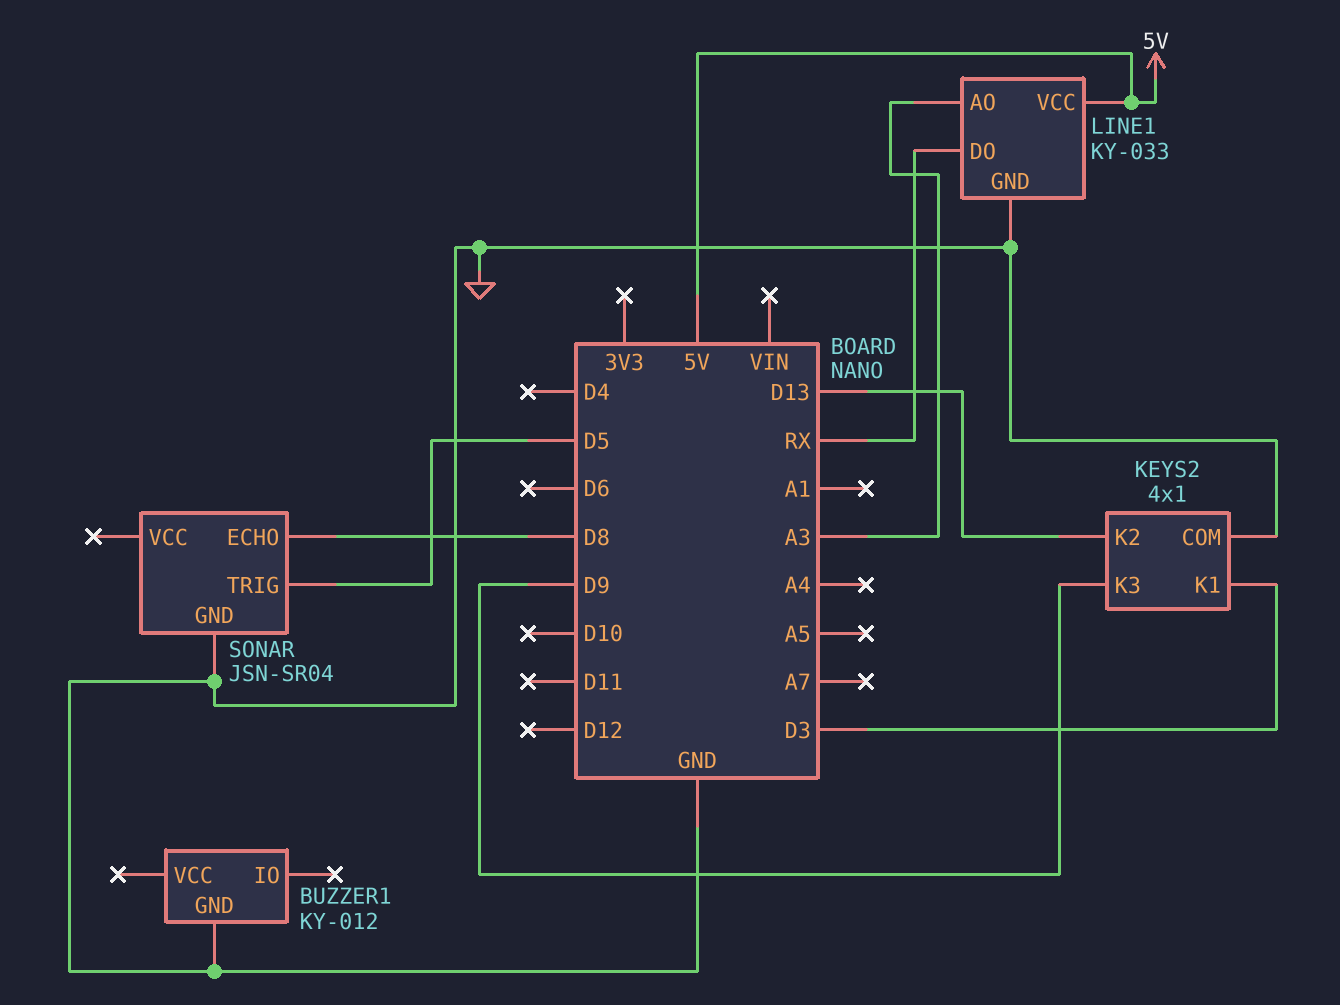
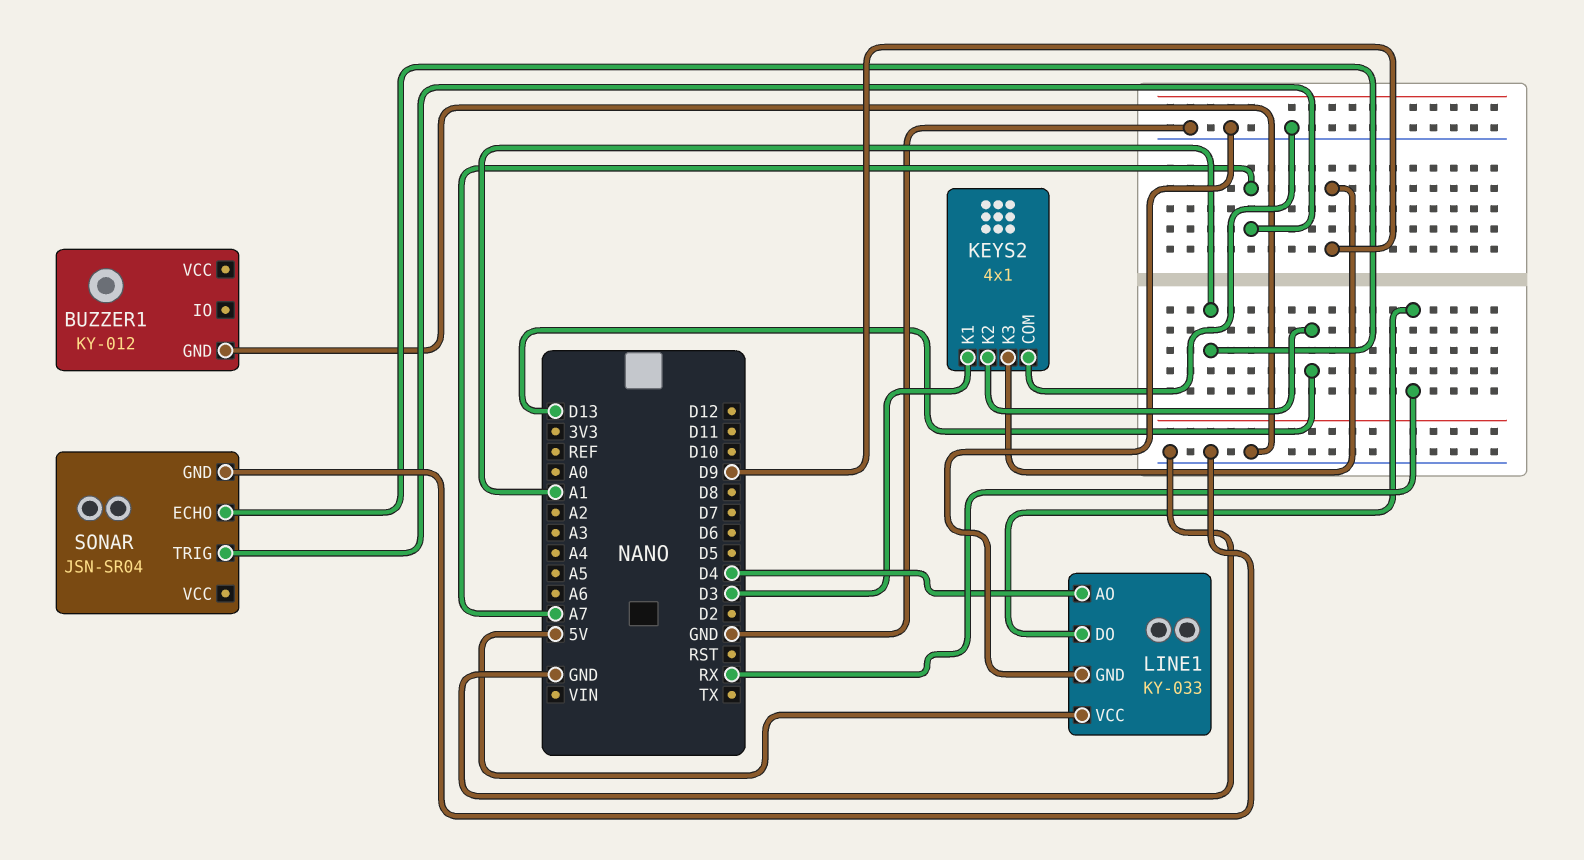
LINE1 pin AO: A3 -> D4
SONAR pin ECHO: D8 -> A1
SONAR pin TRIG: D5 -> A7

